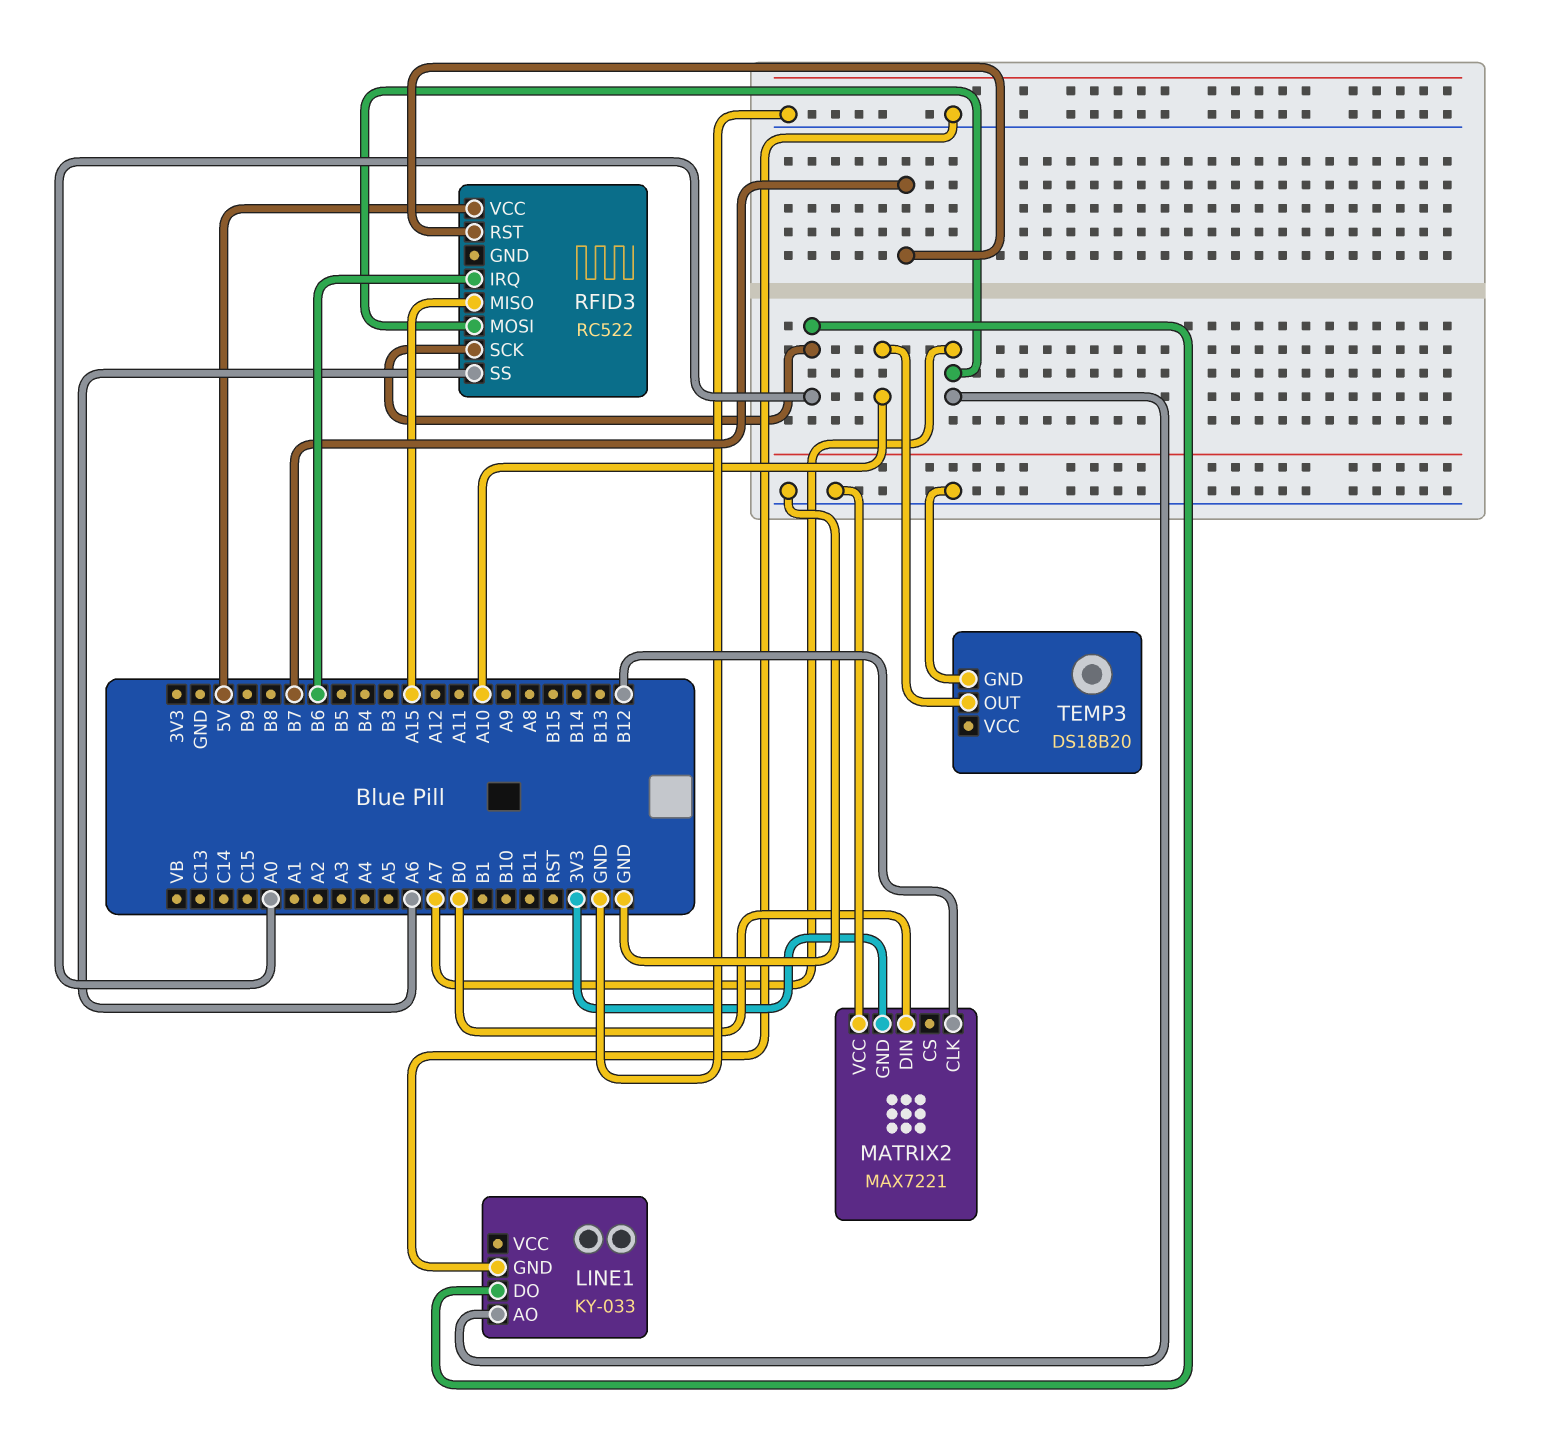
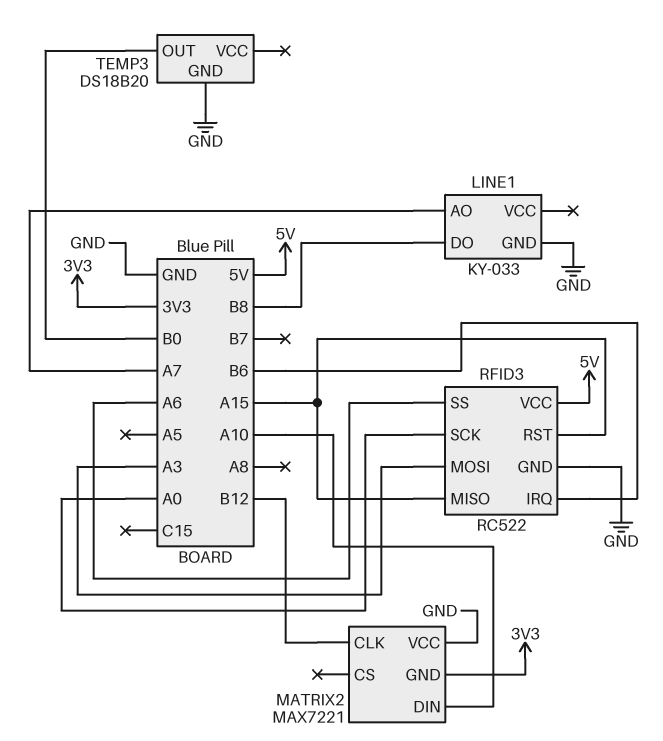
LINE1 pin DO: A0 -> B8
MATRIX2 pin DIN: B0 -> A10
RFID3 pin GND: none -> GND
RFID3 pin MOSI: A7 -> A3
RFID3 pin RST: B7 -> A15
TEMP3 pin OUT: A10 -> B0

